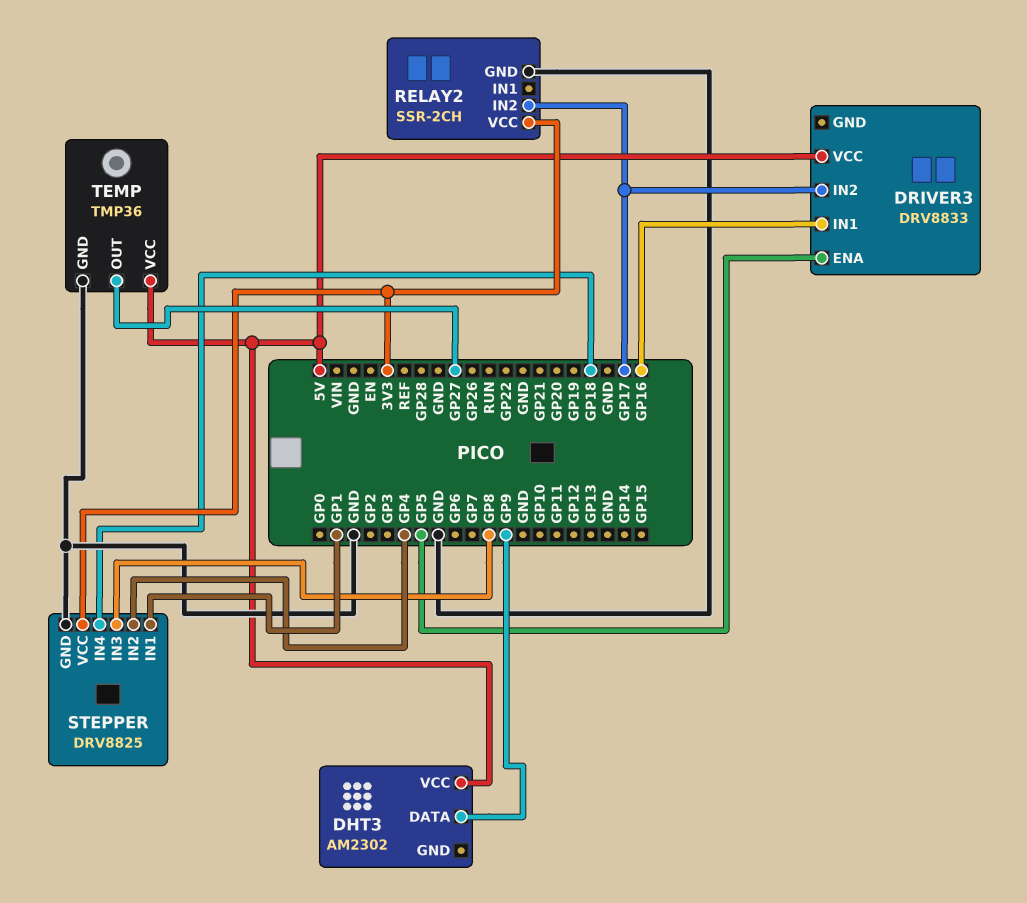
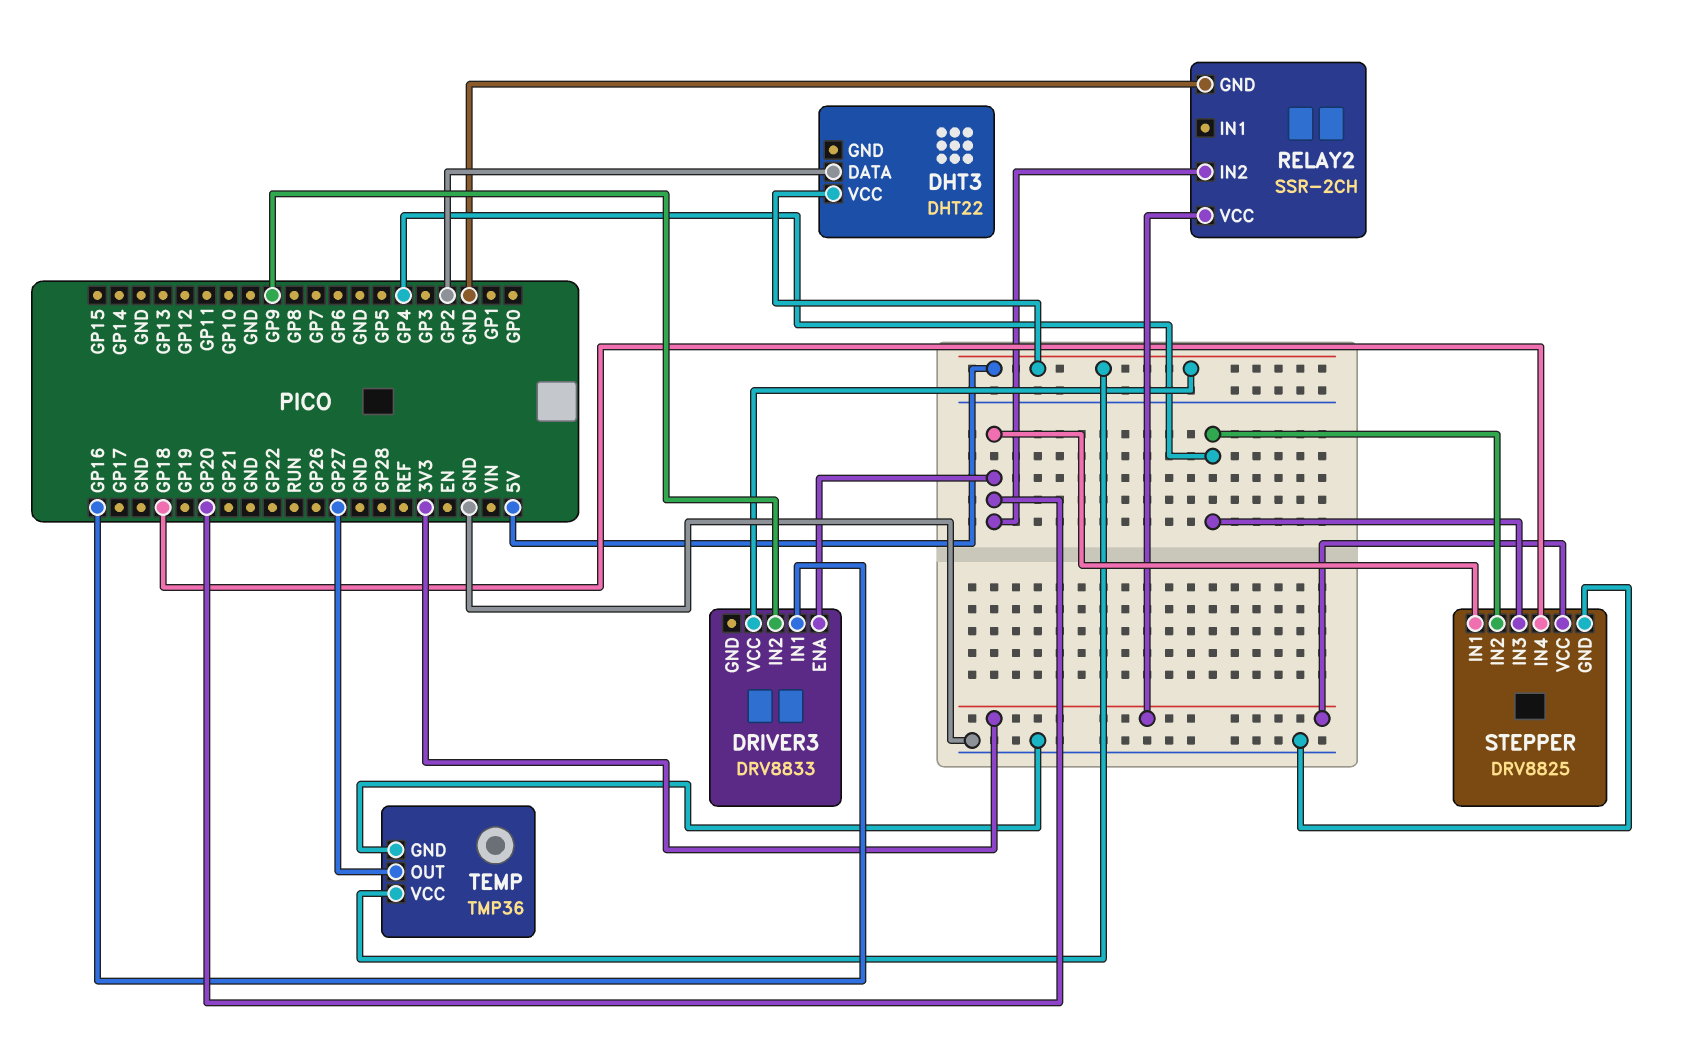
DHT3: AM2302 -> DHT22
DHT3 pin DATA: GP9 -> GP2
DRIVER3 pin ENA: GP5 -> GP20
DRIVER3 pin IN2: GP17 -> GP9
RELAY2 pin IN2: GP17 -> GP20
STEPPER pin IN1: GP1 -> GP20
STEPPER pin IN3: GP8 -> GP4

